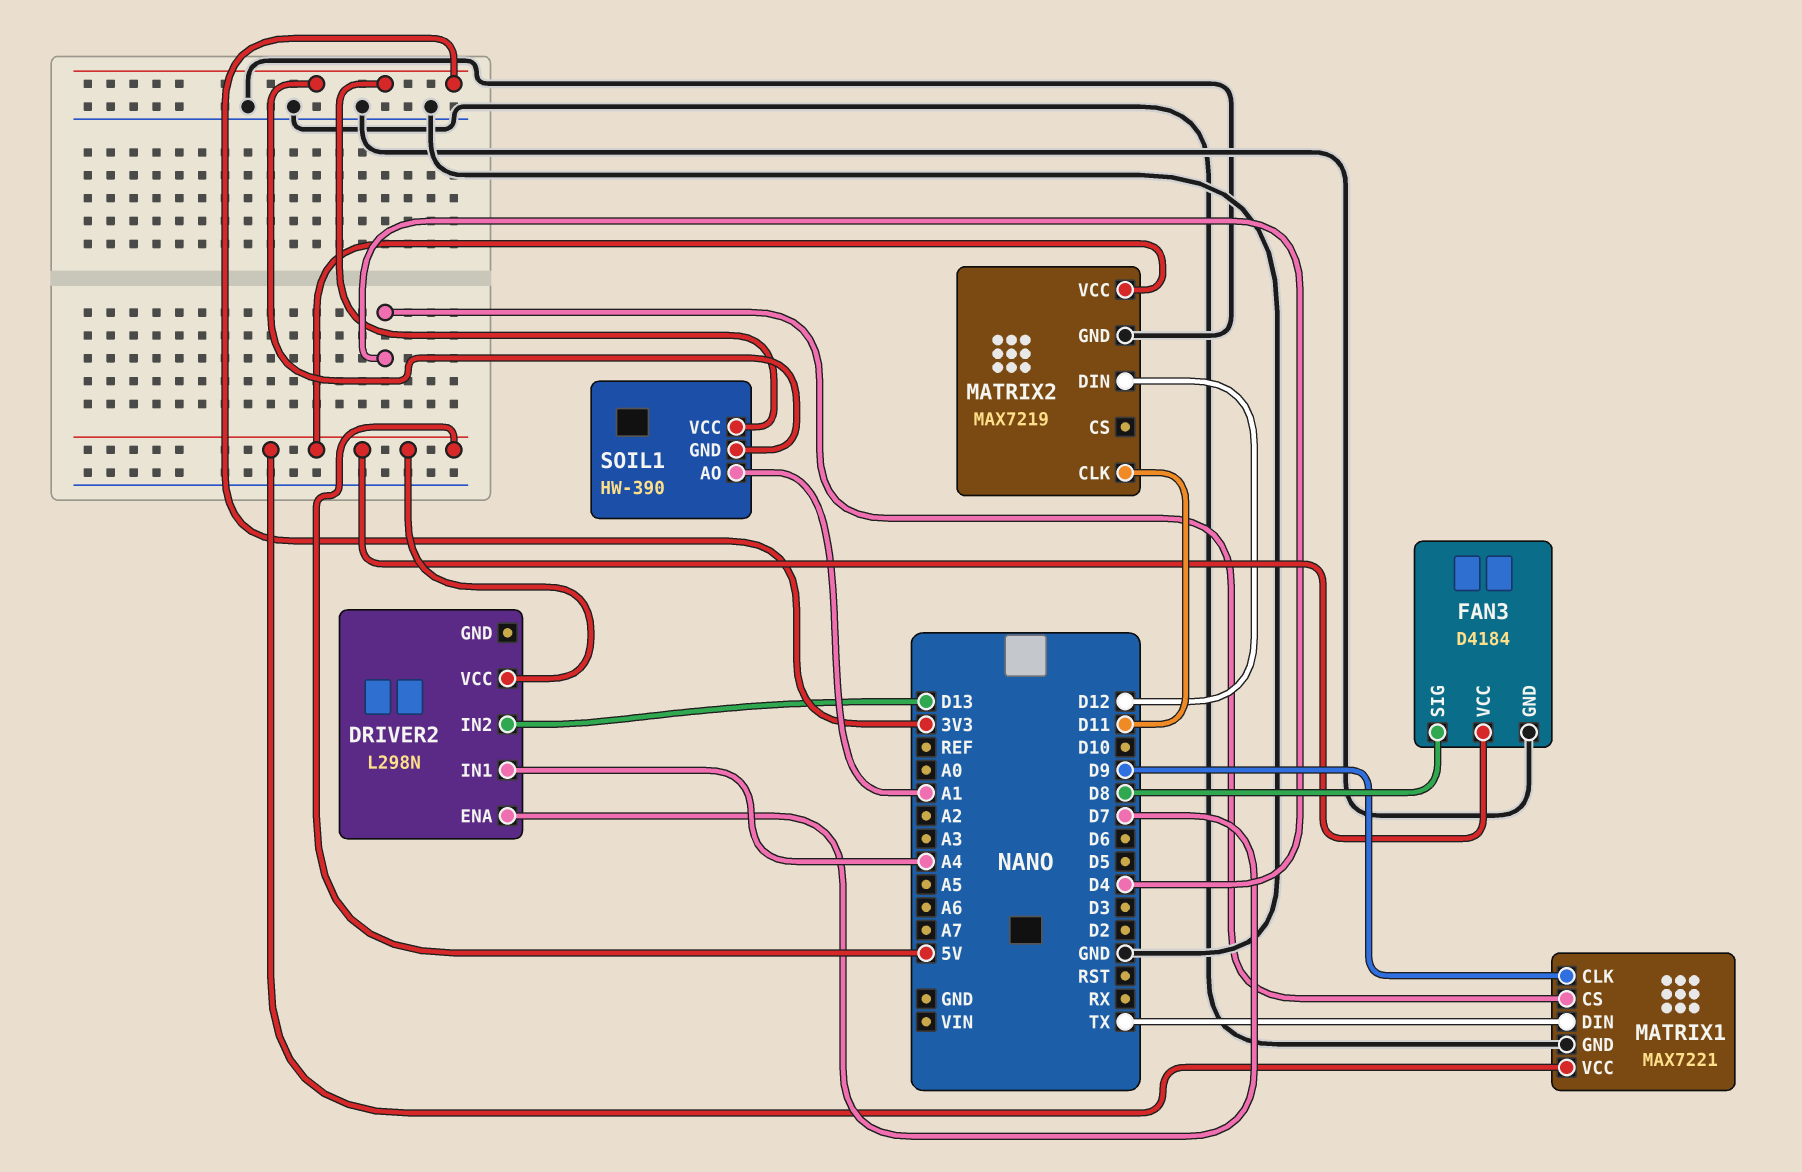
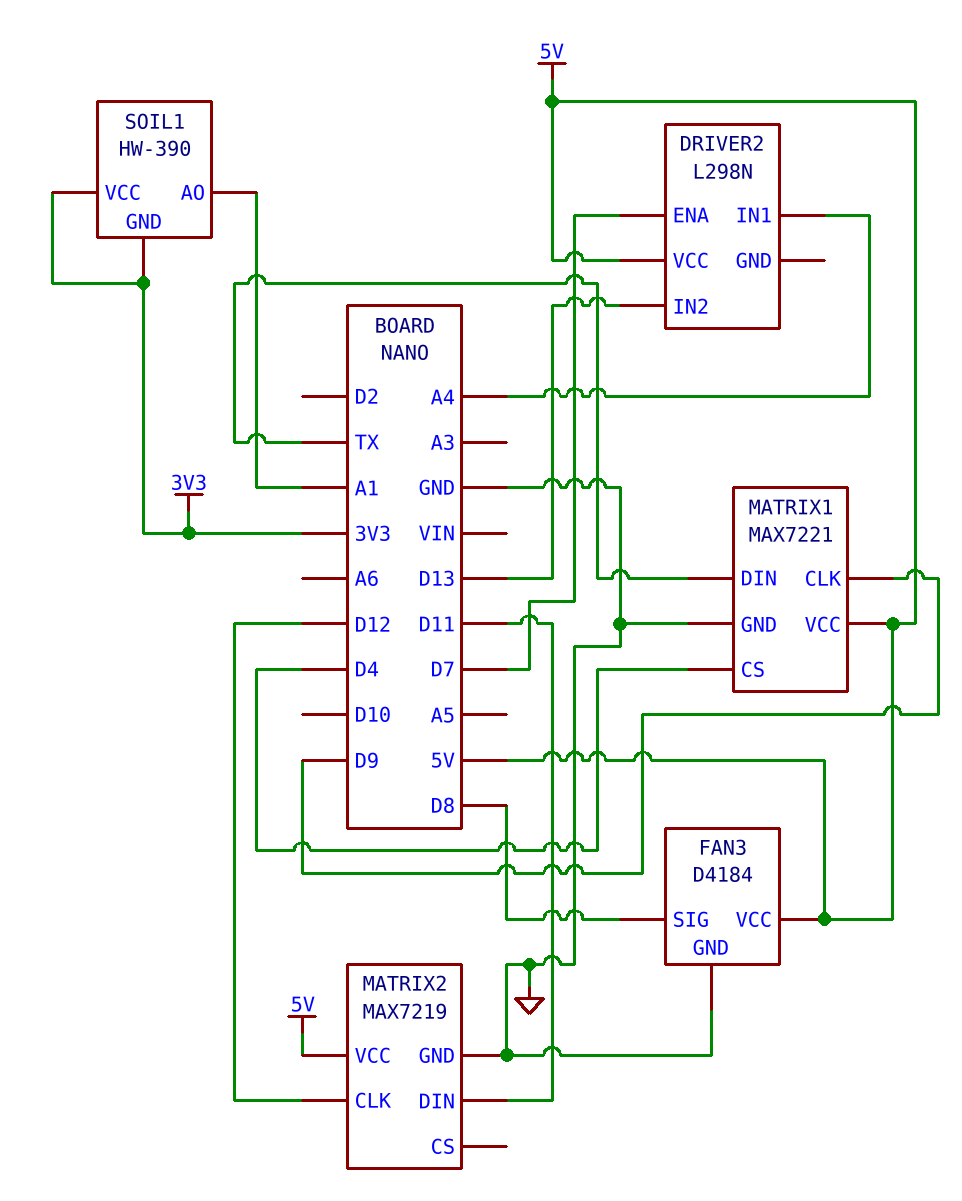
MATRIX2 pin CLK: D11 -> D12
MATRIX2 pin DIN: D12 -> D11

